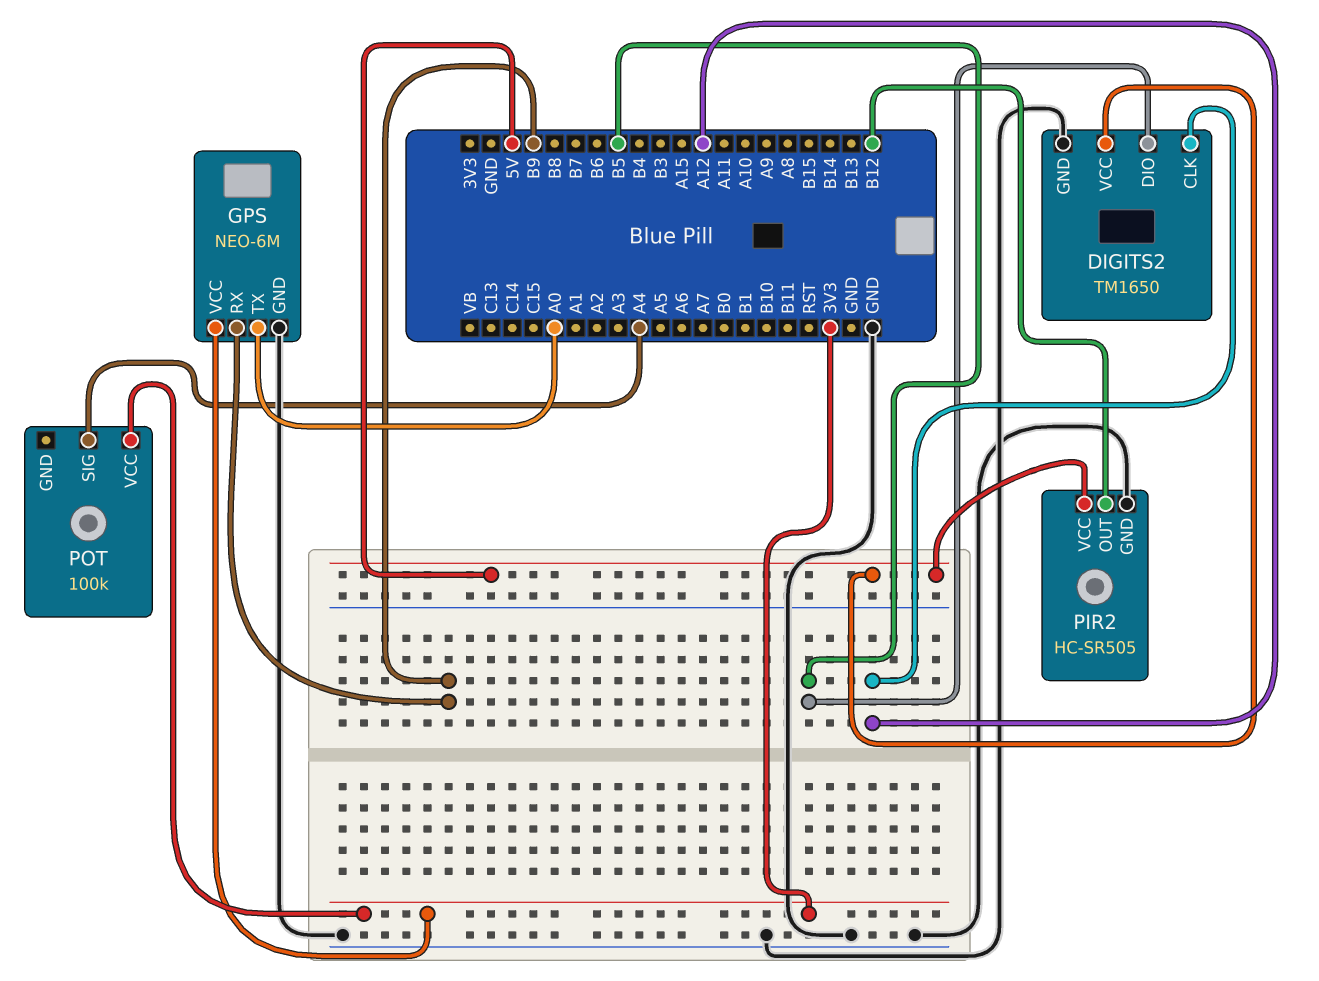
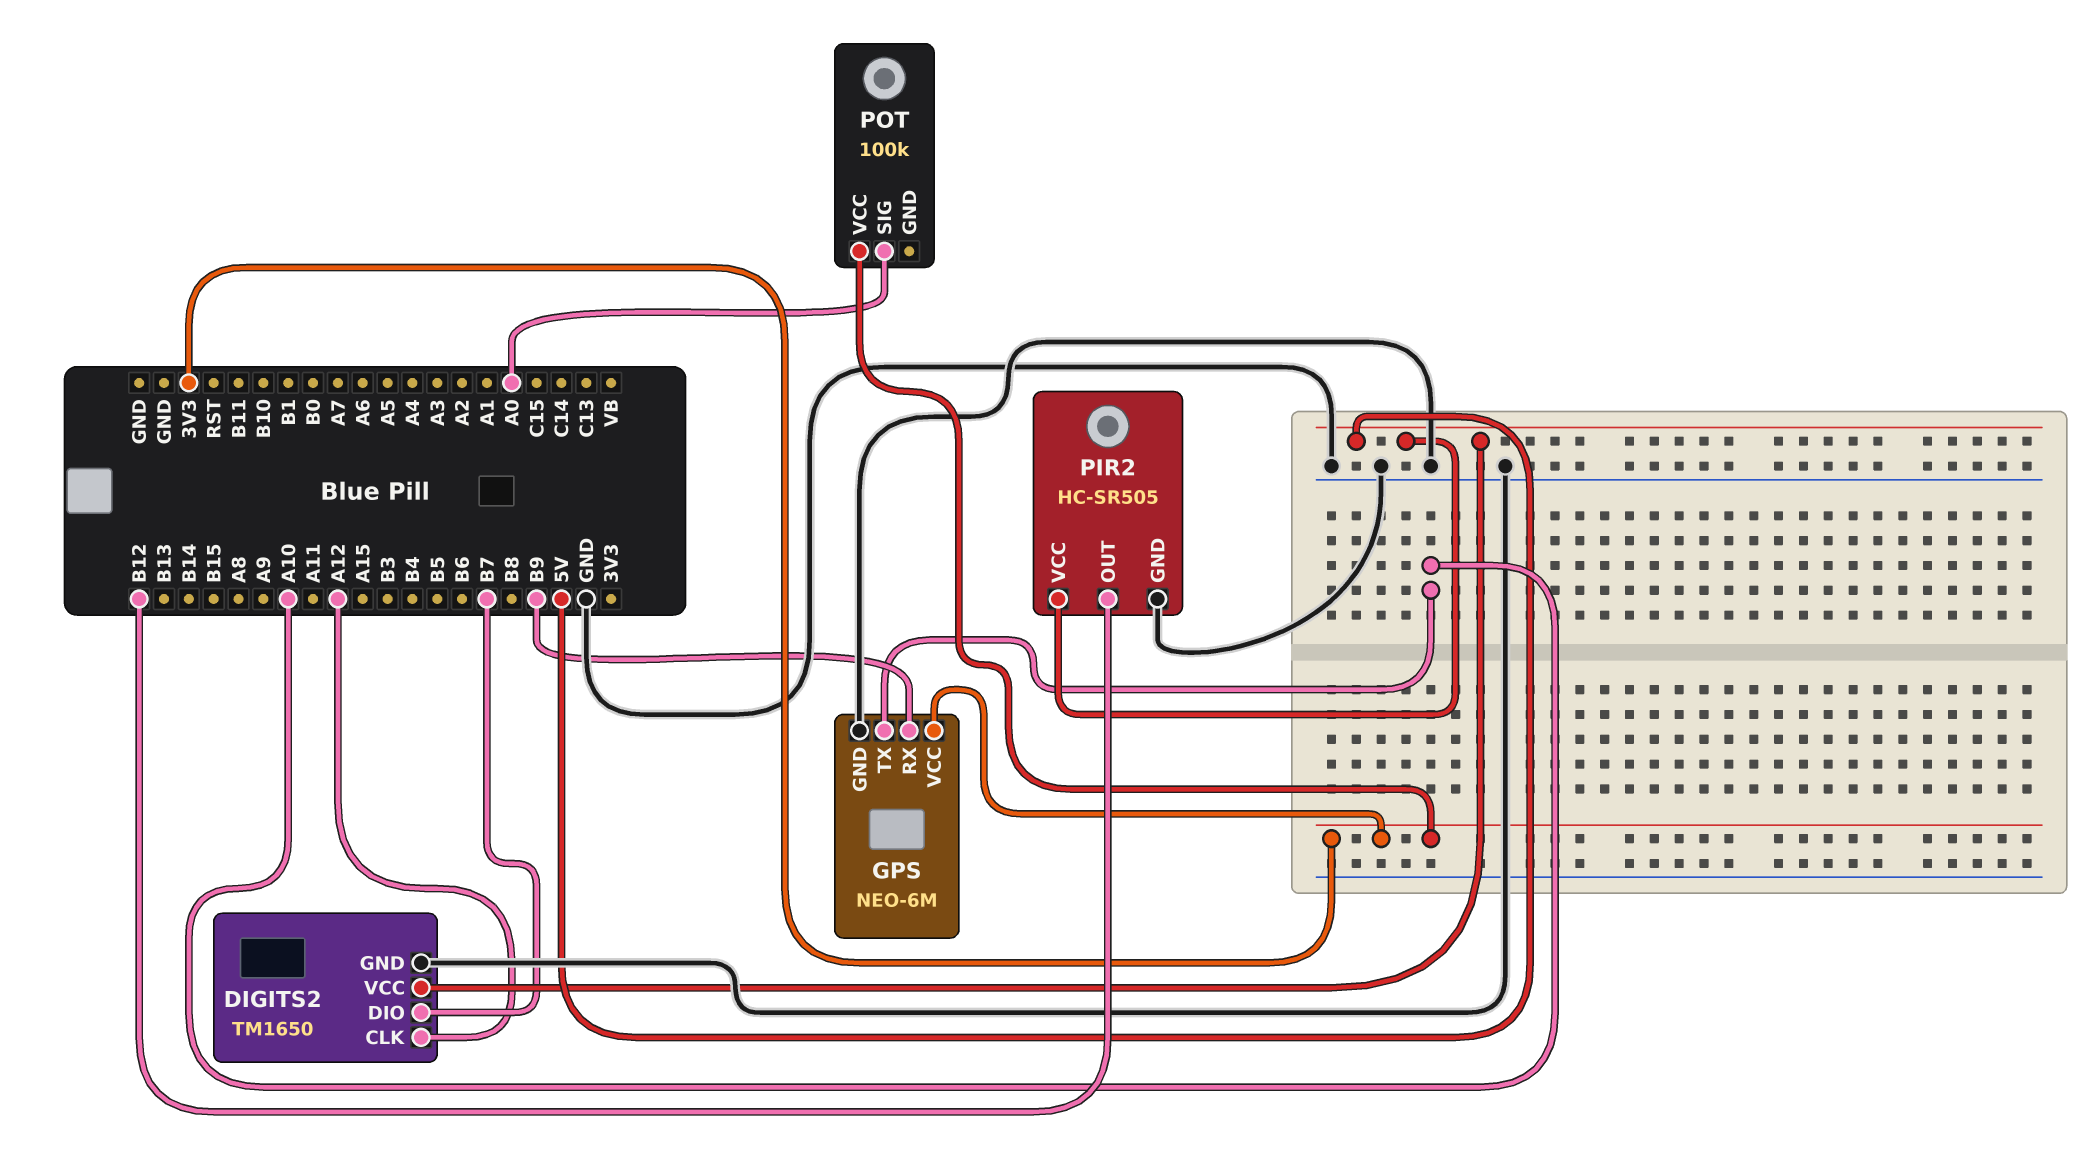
DIGITS2 pin DIO: B5 -> B7
GPS pin TX: A0 -> A10
POT pin SIG: A4 -> A0

